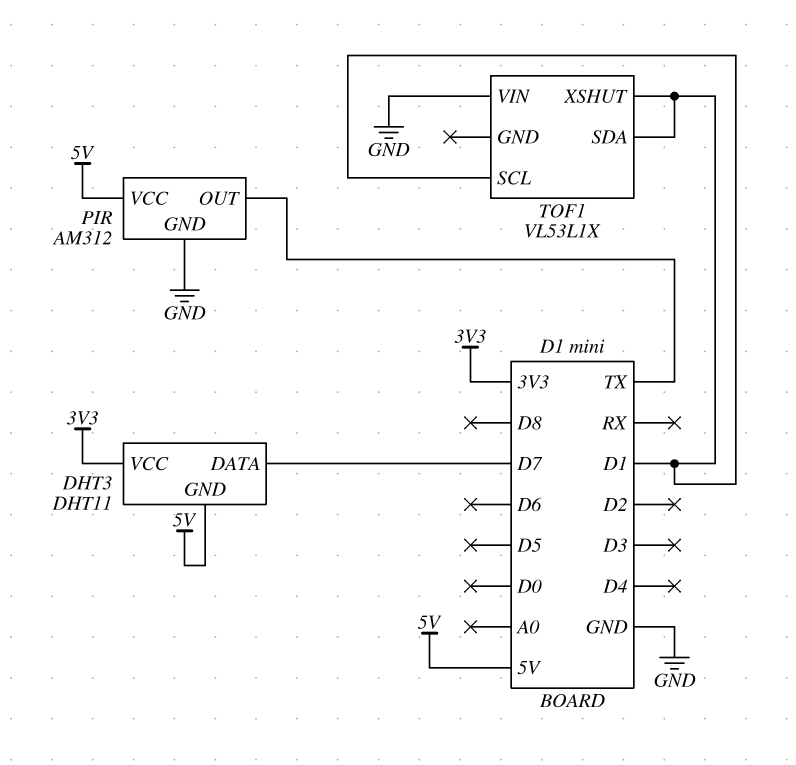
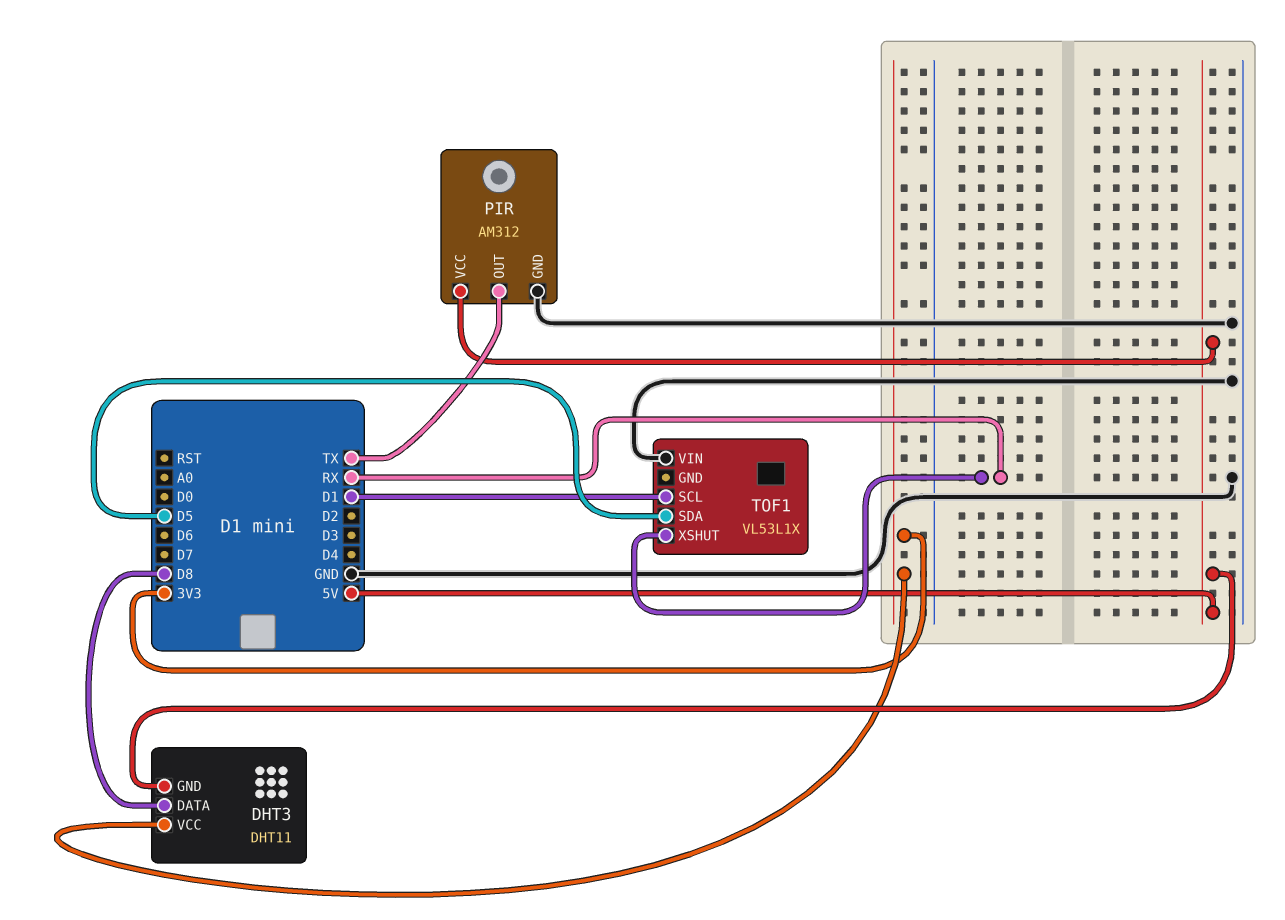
DHT3 pin DATA: D7 -> D8
TOF1 pin SDA: D1 -> D5
TOF1 pin XSHUT: D1 -> RX

